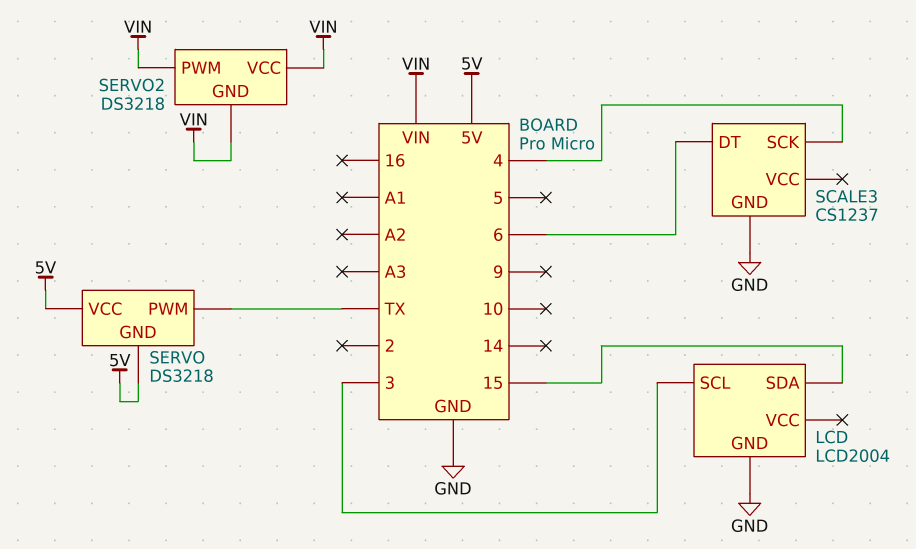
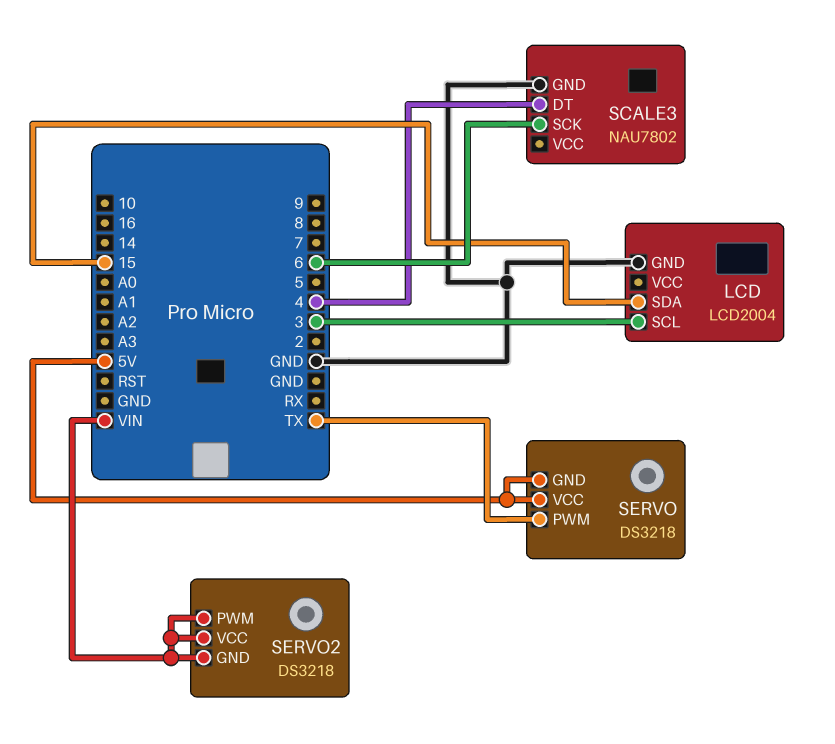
SCALE3: CS1237 -> NAU7802
SCALE3 pin DT: 6 -> 4
SCALE3 pin SCK: 4 -> 6

